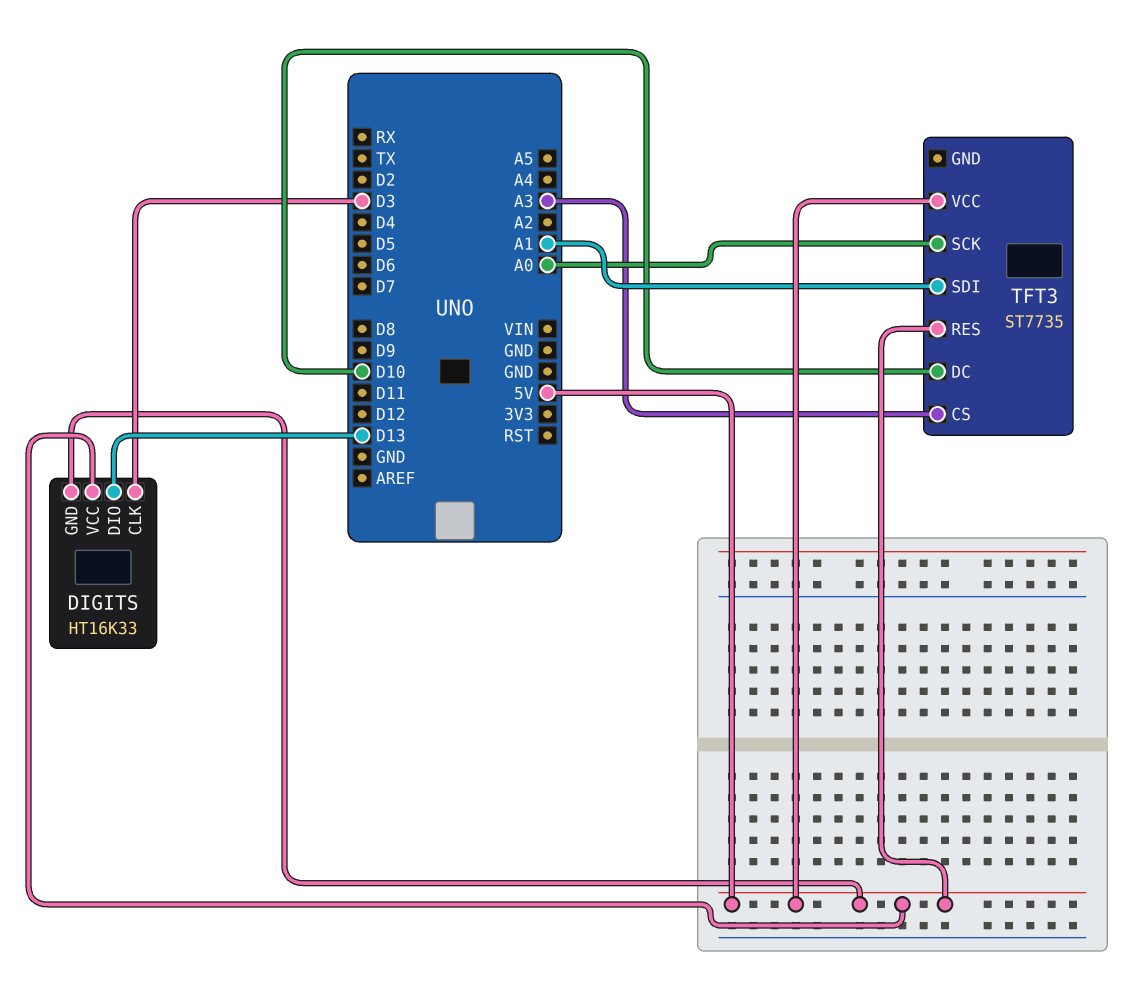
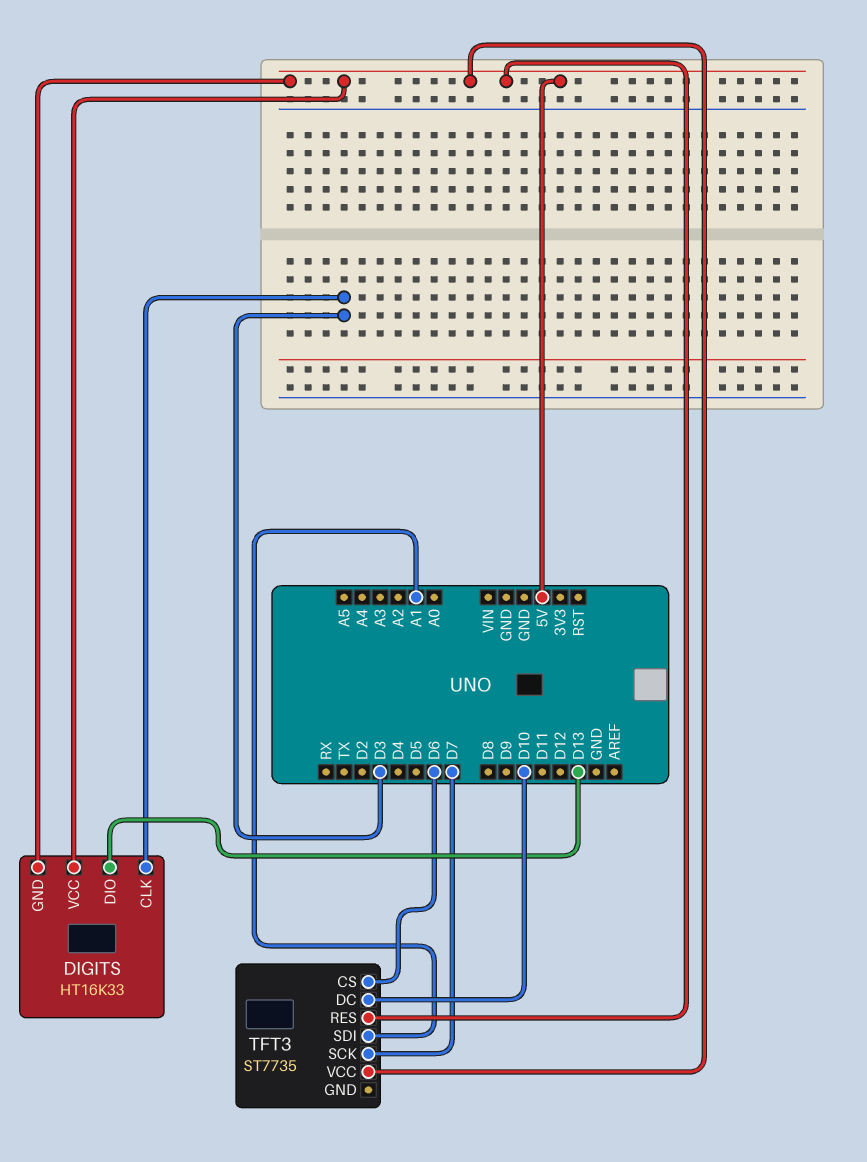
TFT3 pin CS: A3 -> D6
TFT3 pin SCK: A0 -> D7

